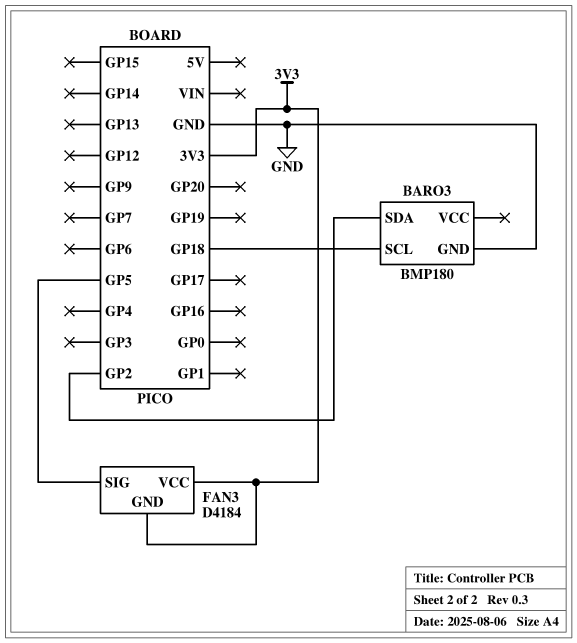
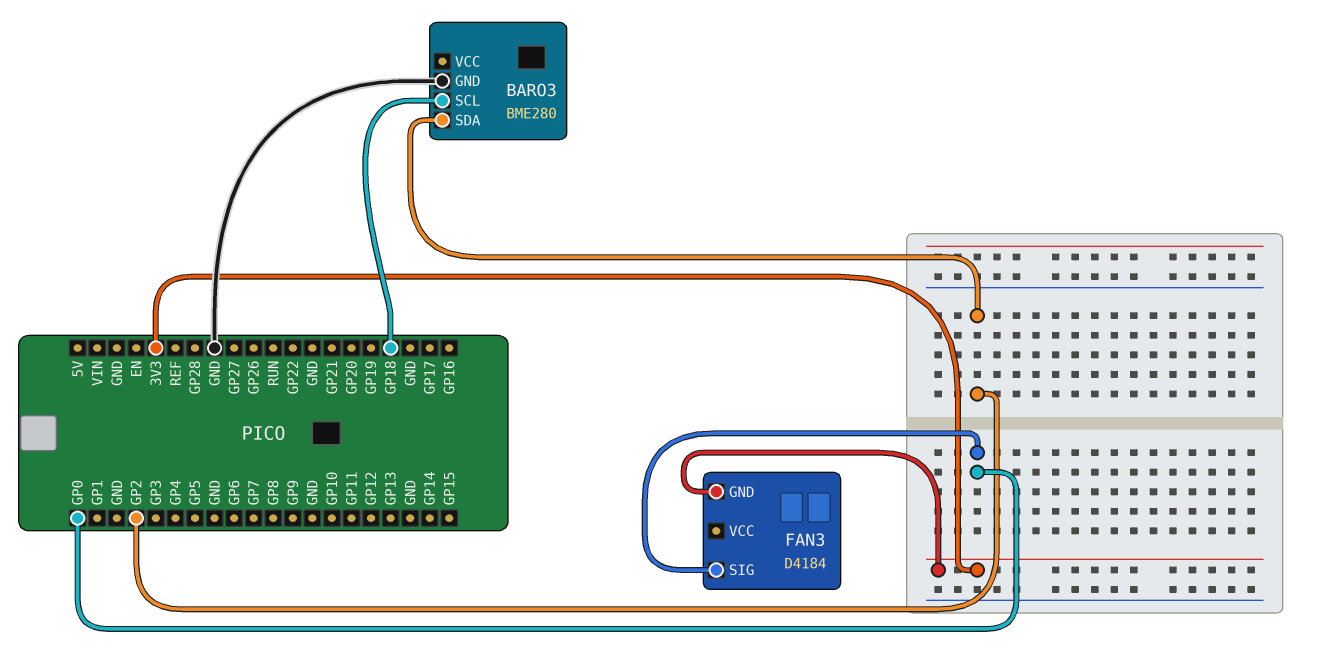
BARO3: BMP180 -> BME280
FAN3 pin SIG: GP5 -> GP0
FAN3 pin VCC: 3V3 -> none

